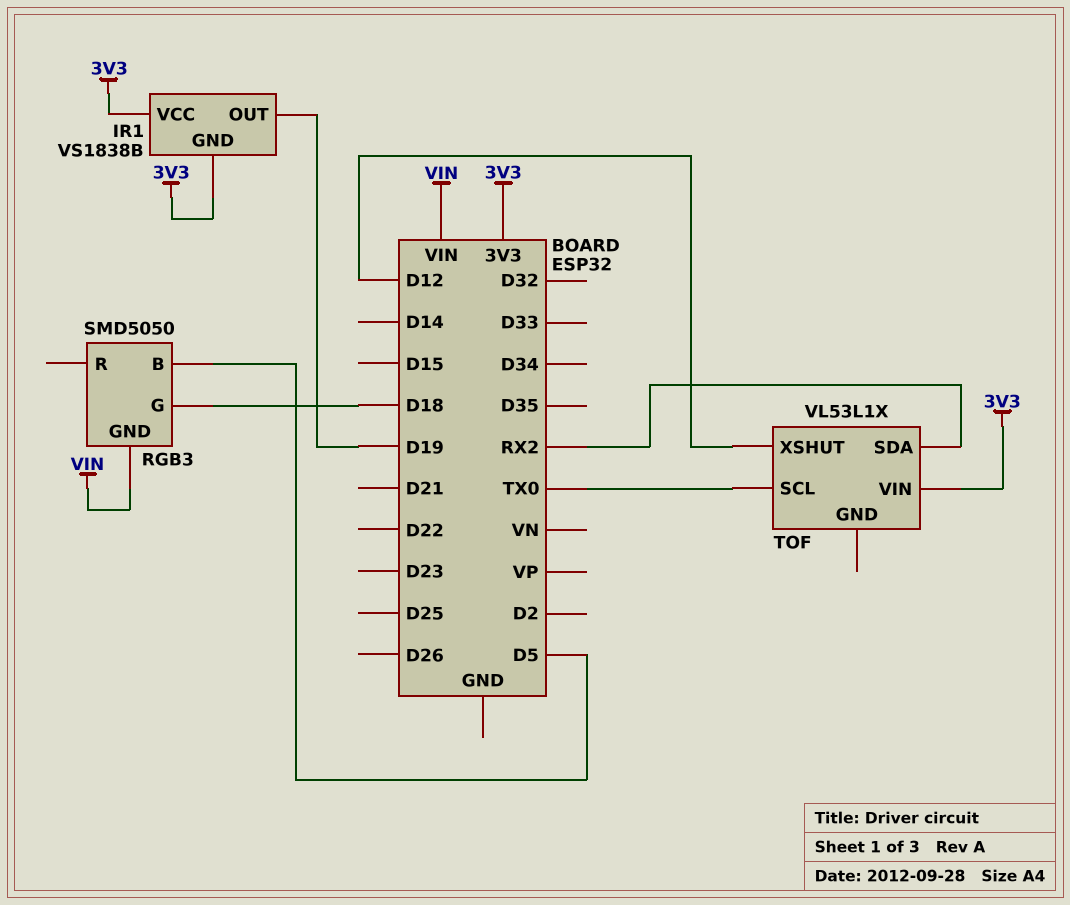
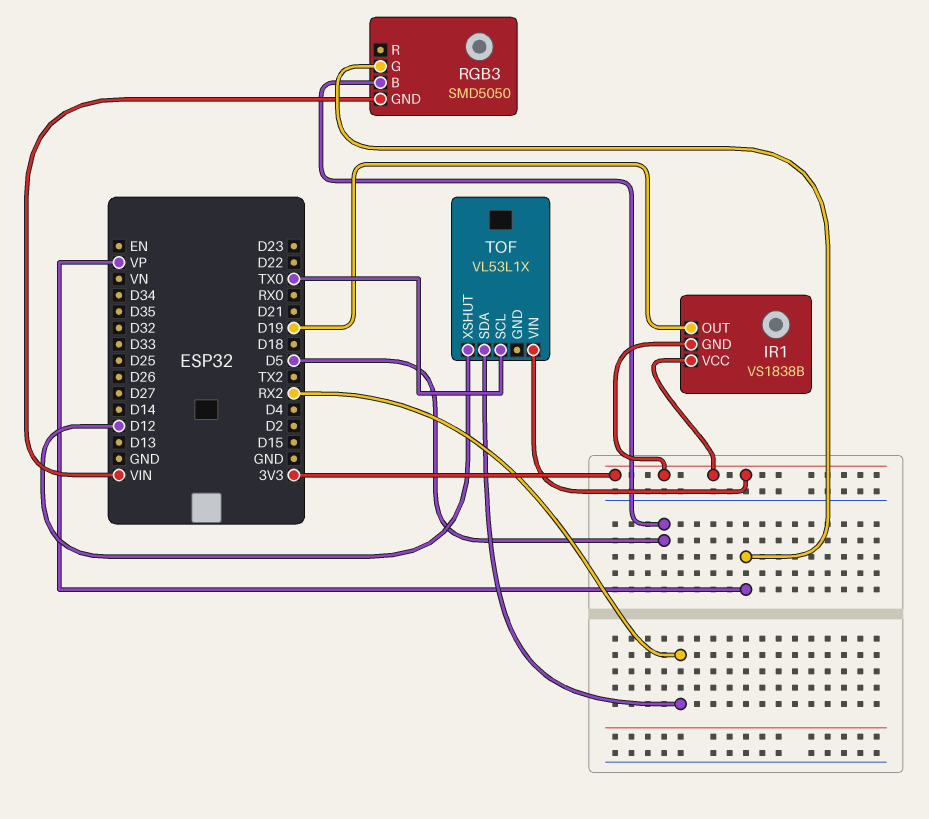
RGB3 pin G: D18 -> VP

